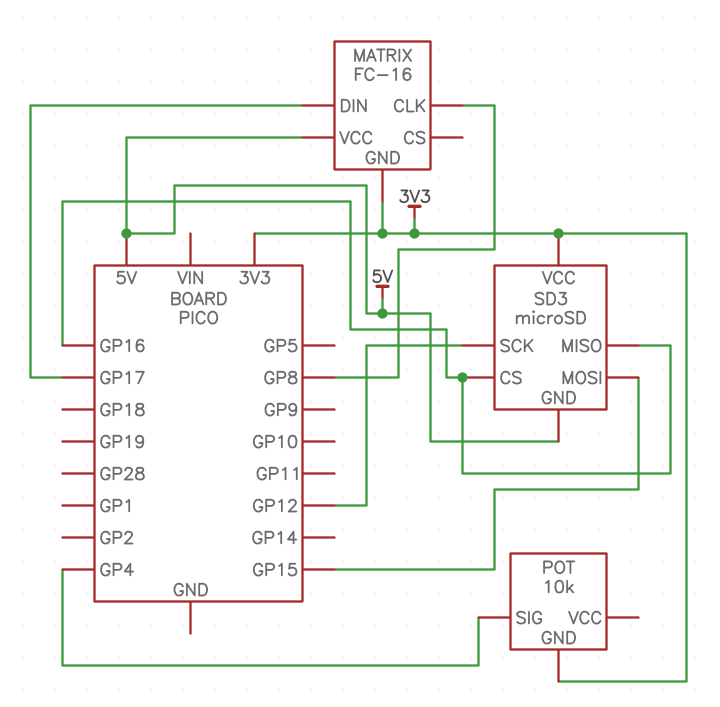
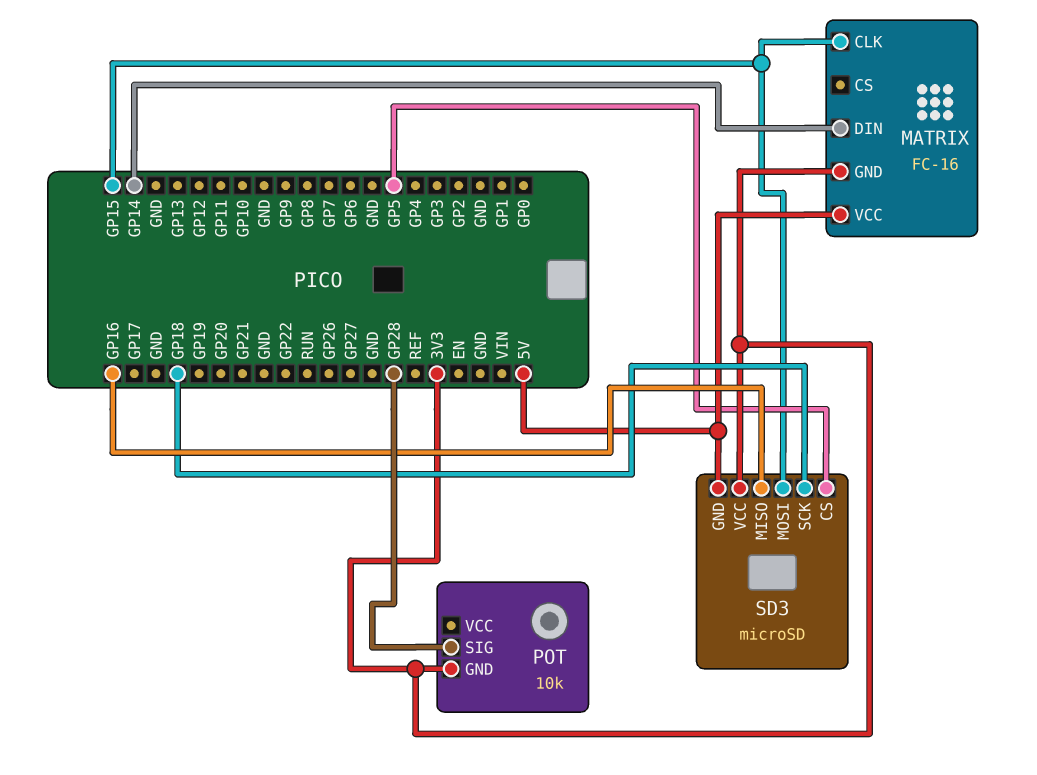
MATRIX pin CLK: GP8 -> GP15
MATRIX pin DIN: GP17 -> GP14
POT pin SIG: GP4 -> GP28
SD3 pin CS: GP16 -> GP5
SD3 pin SCK: GP12 -> GP18

